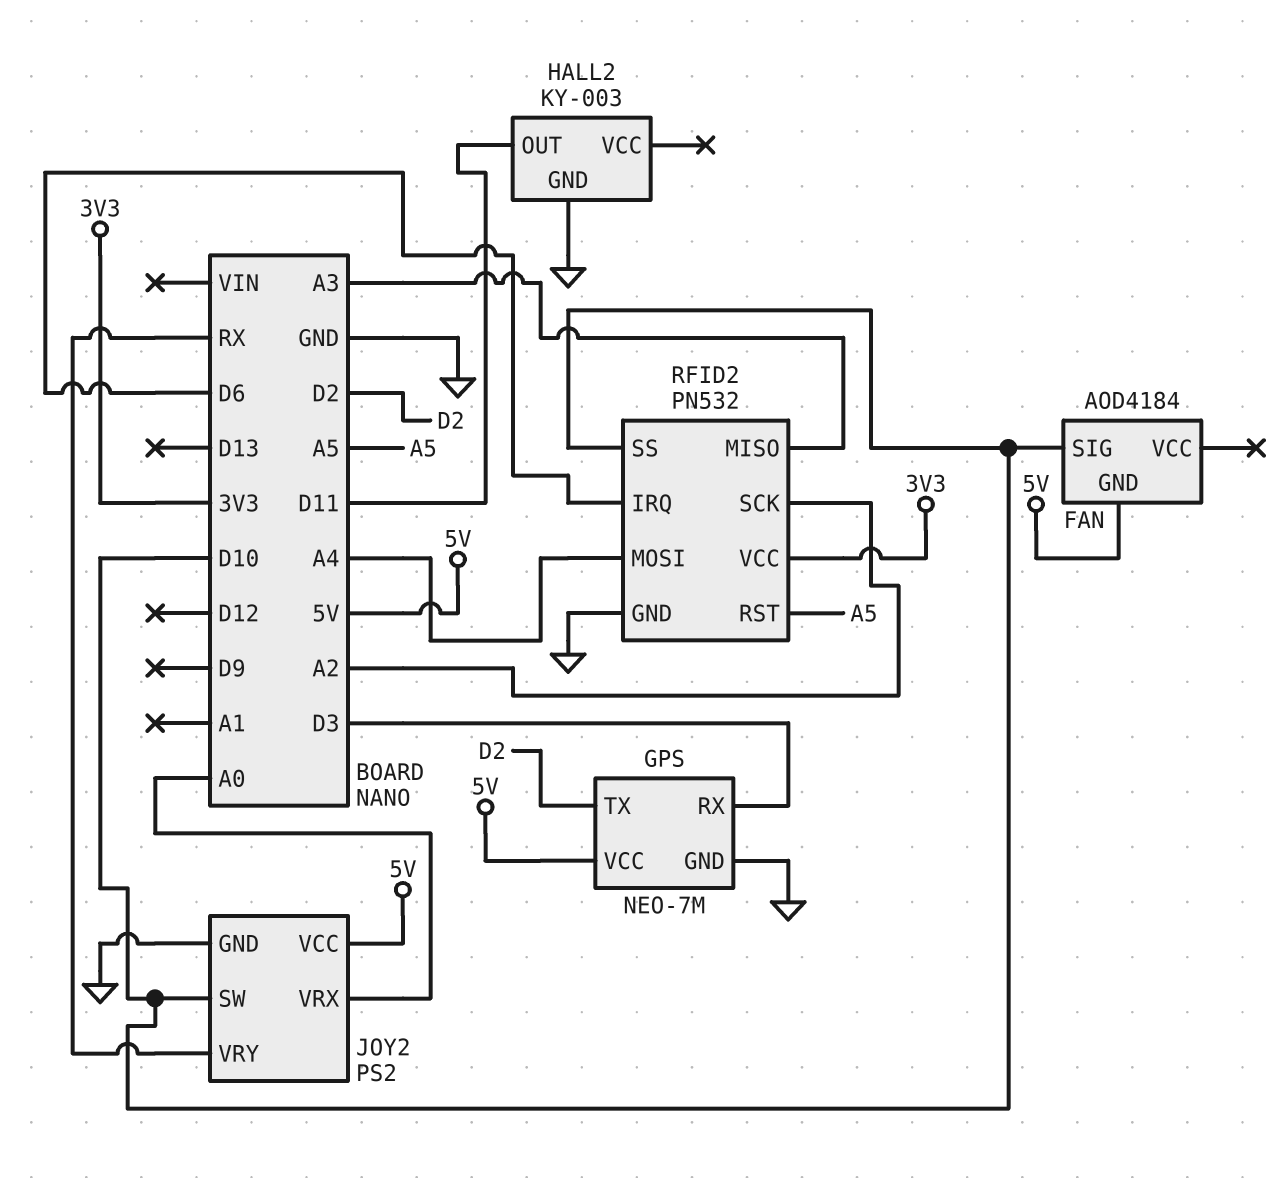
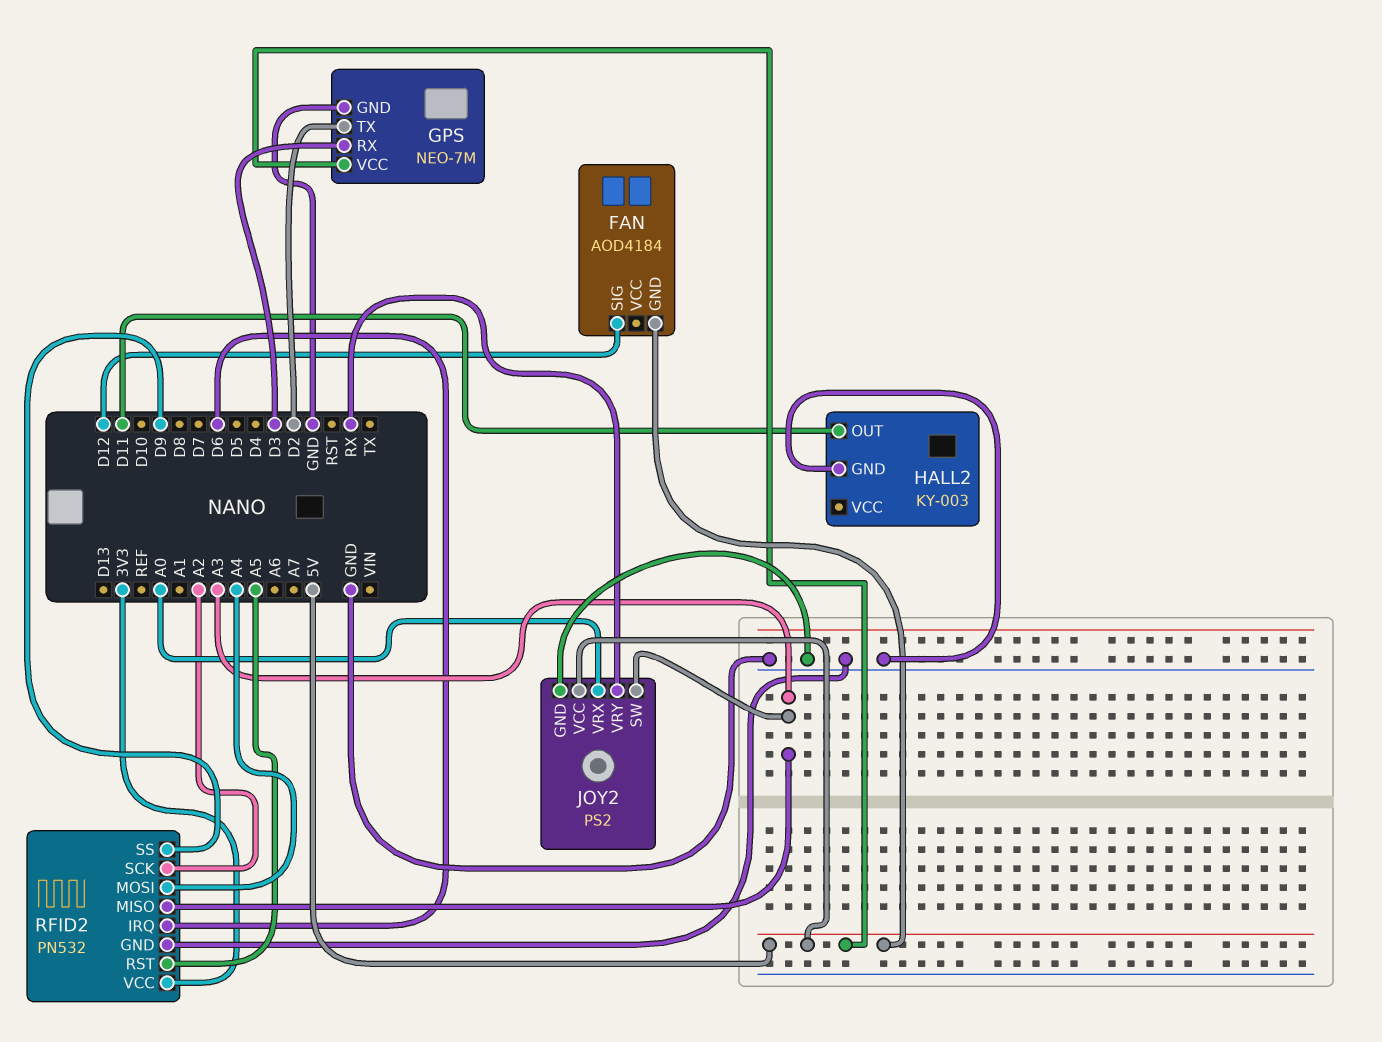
FAN pin SIG: D10 -> D12
JOY2 pin SW: D10 -> A3
RFID2 pin SS: D10 -> D9

